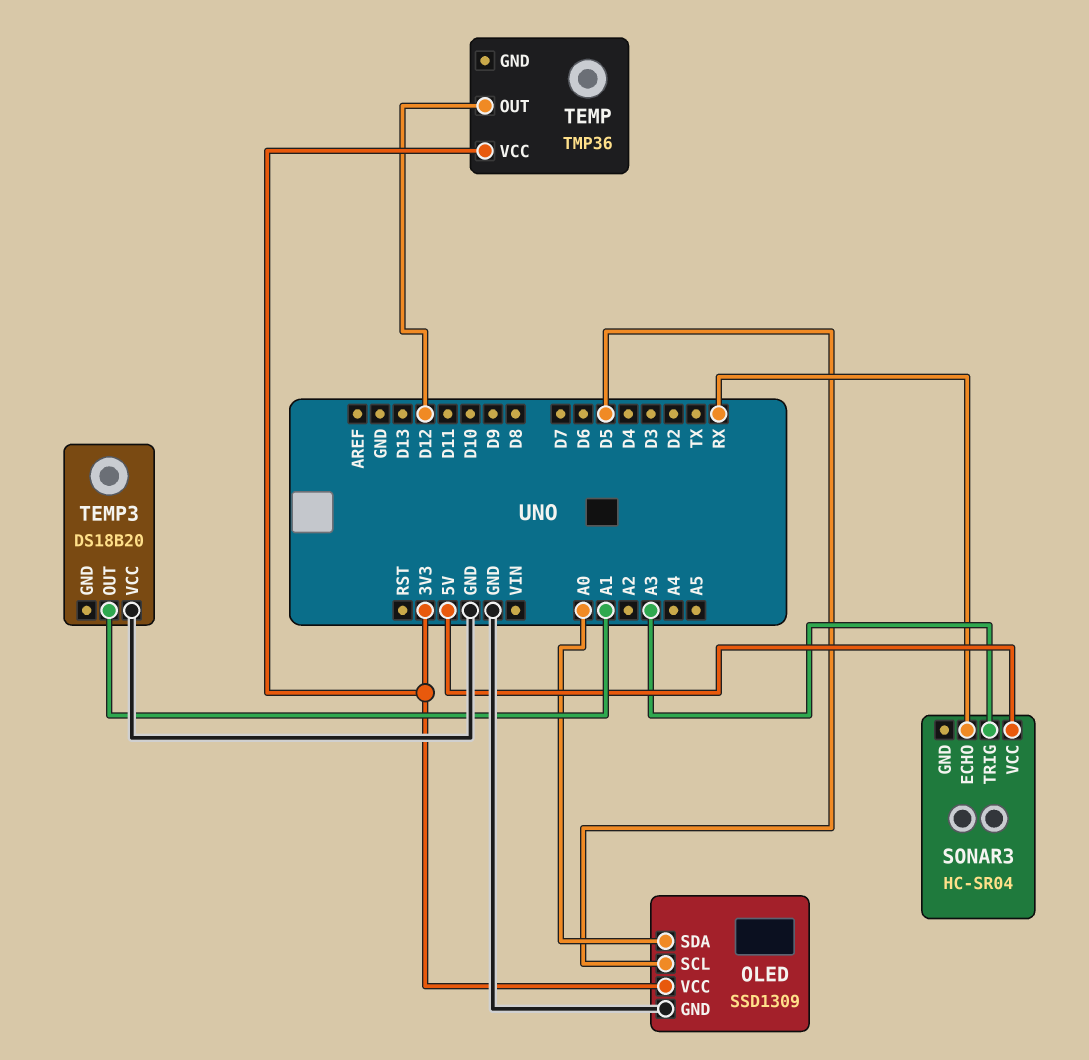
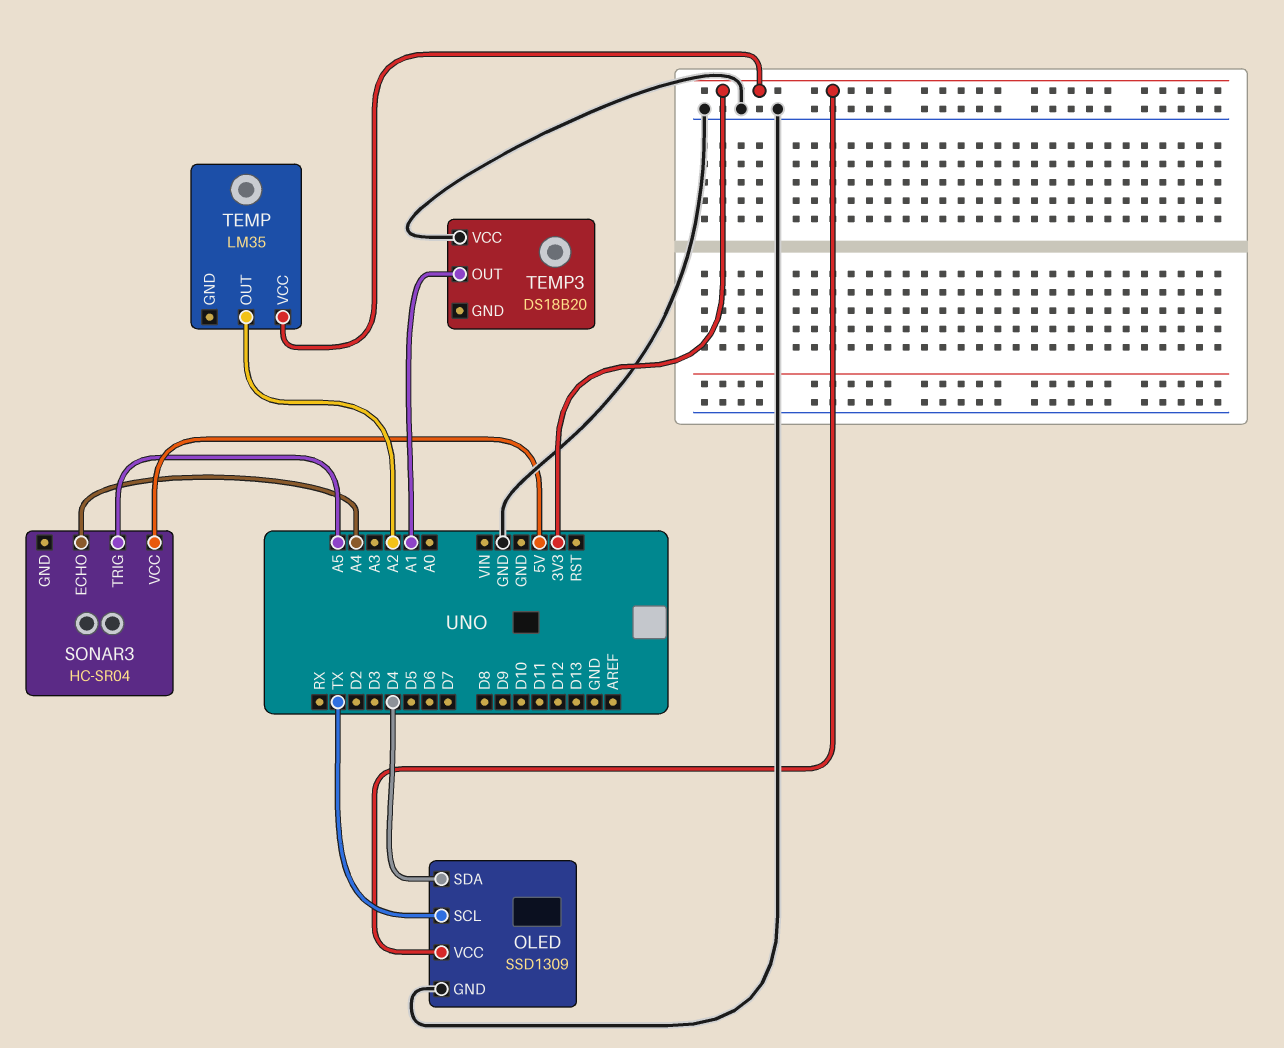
OLED pin SCL: D5 -> TX
OLED pin SDA: A0 -> D4
SONAR3 pin ECHO: RX -> A4
SONAR3 pin TRIG: A3 -> A5
TEMP: TMP36 -> LM35
TEMP pin OUT: D12 -> A2

